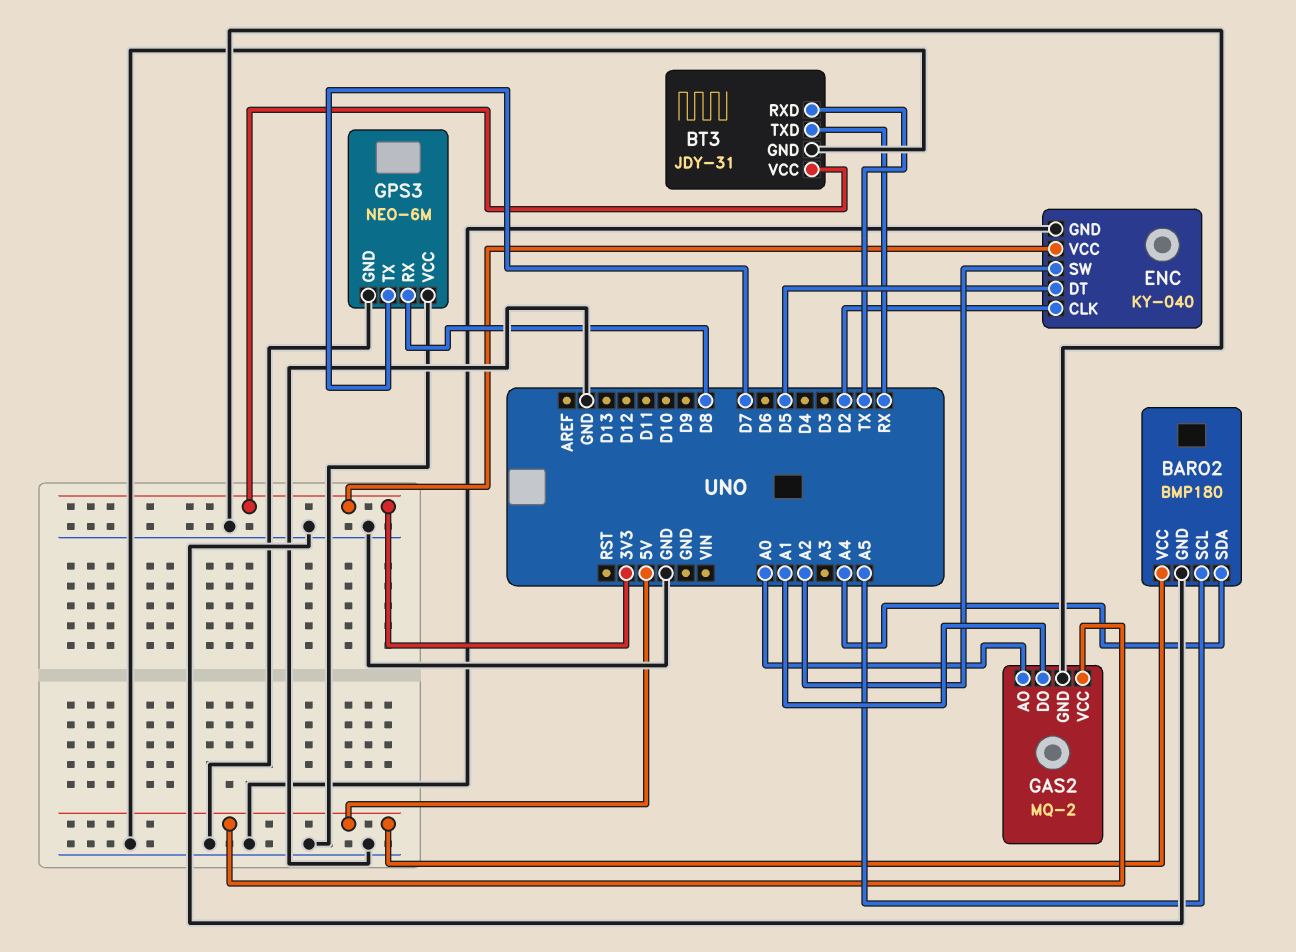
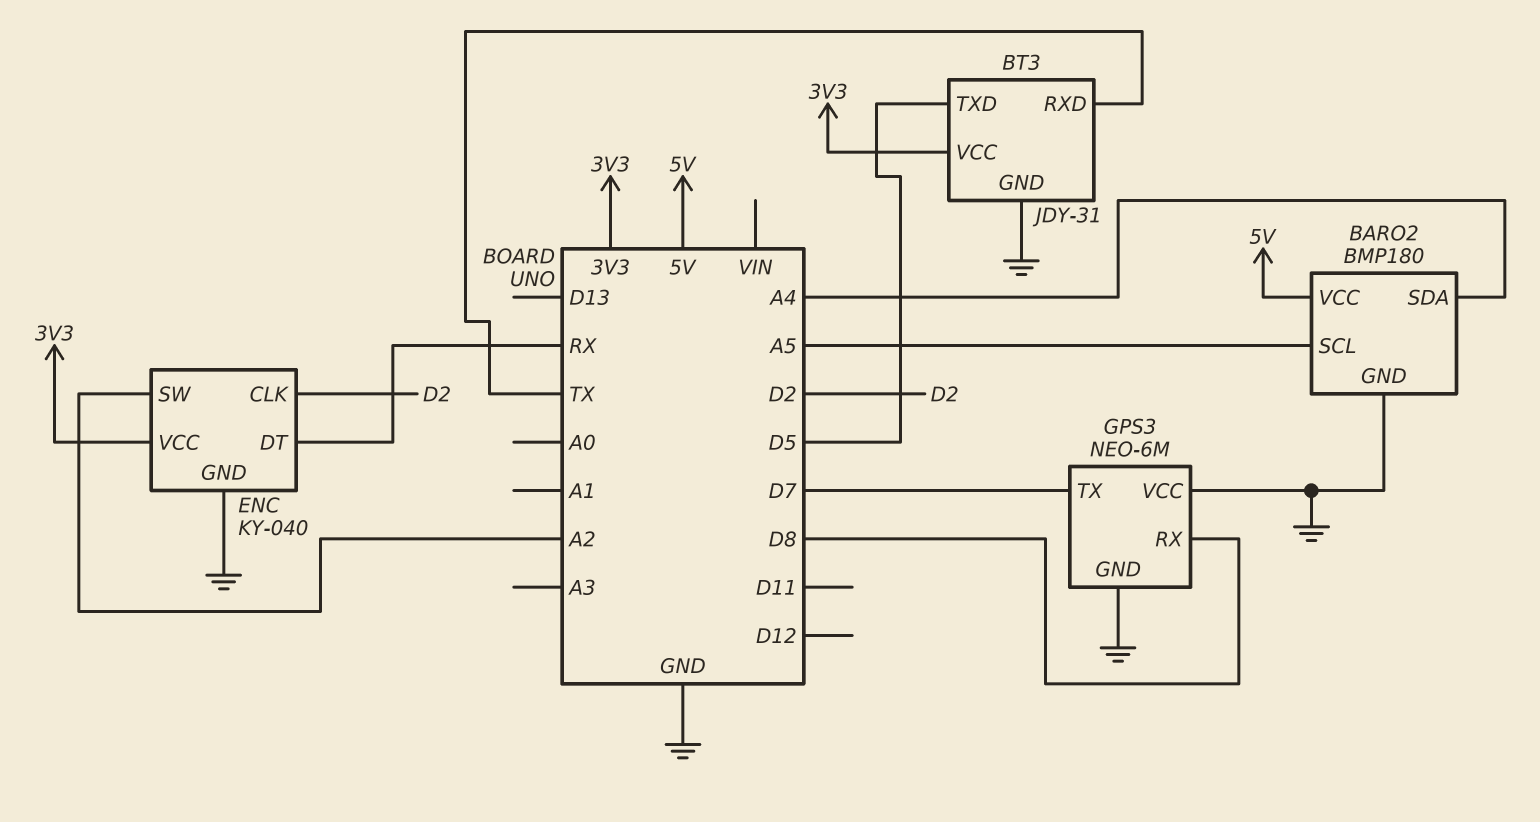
BT3 pin TXD: RX -> D5
ENC pin DT: D5 -> RX
GAS2: MQ-2 -> none
GAS2 pin AO: A0 -> none
GAS2 pin DO: A1 -> none
GAS2 pin GND: GND -> none
GAS2 pin VCC: 5V -> none

